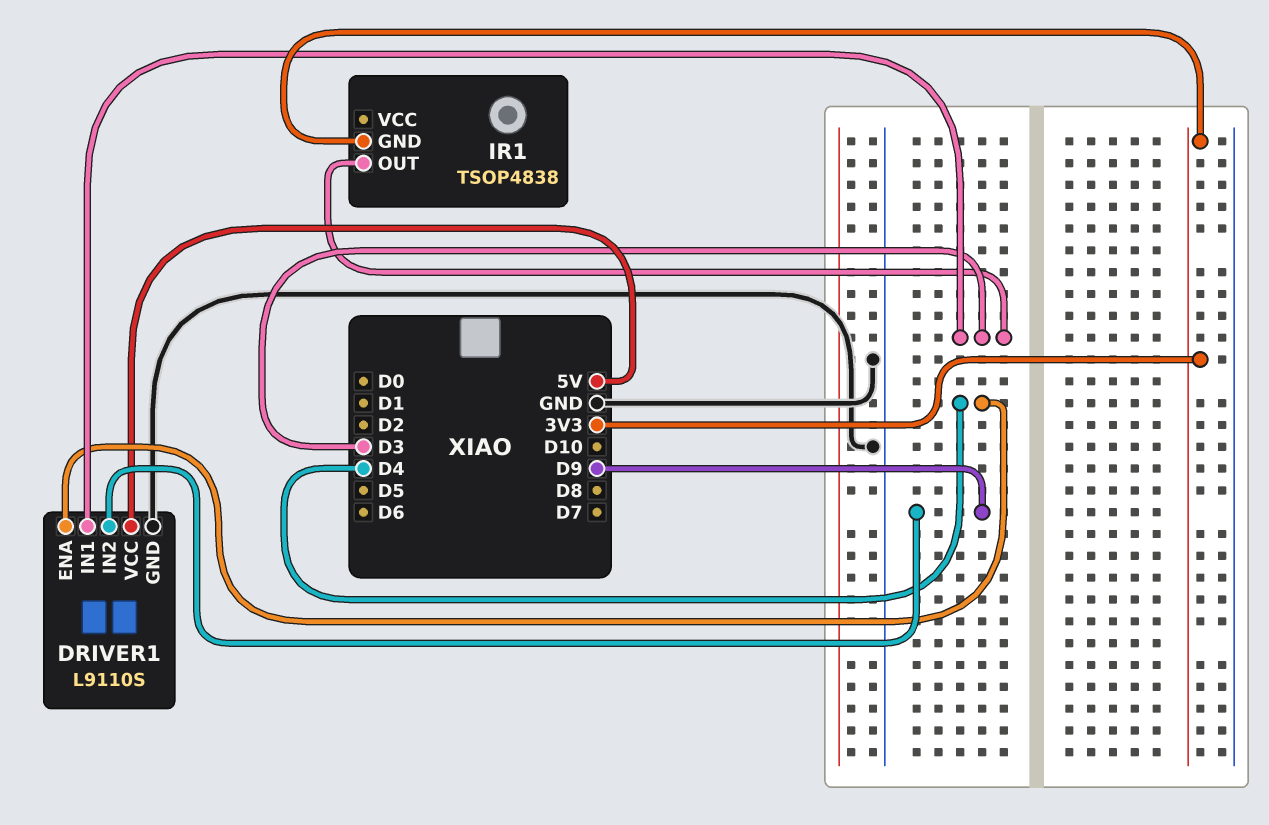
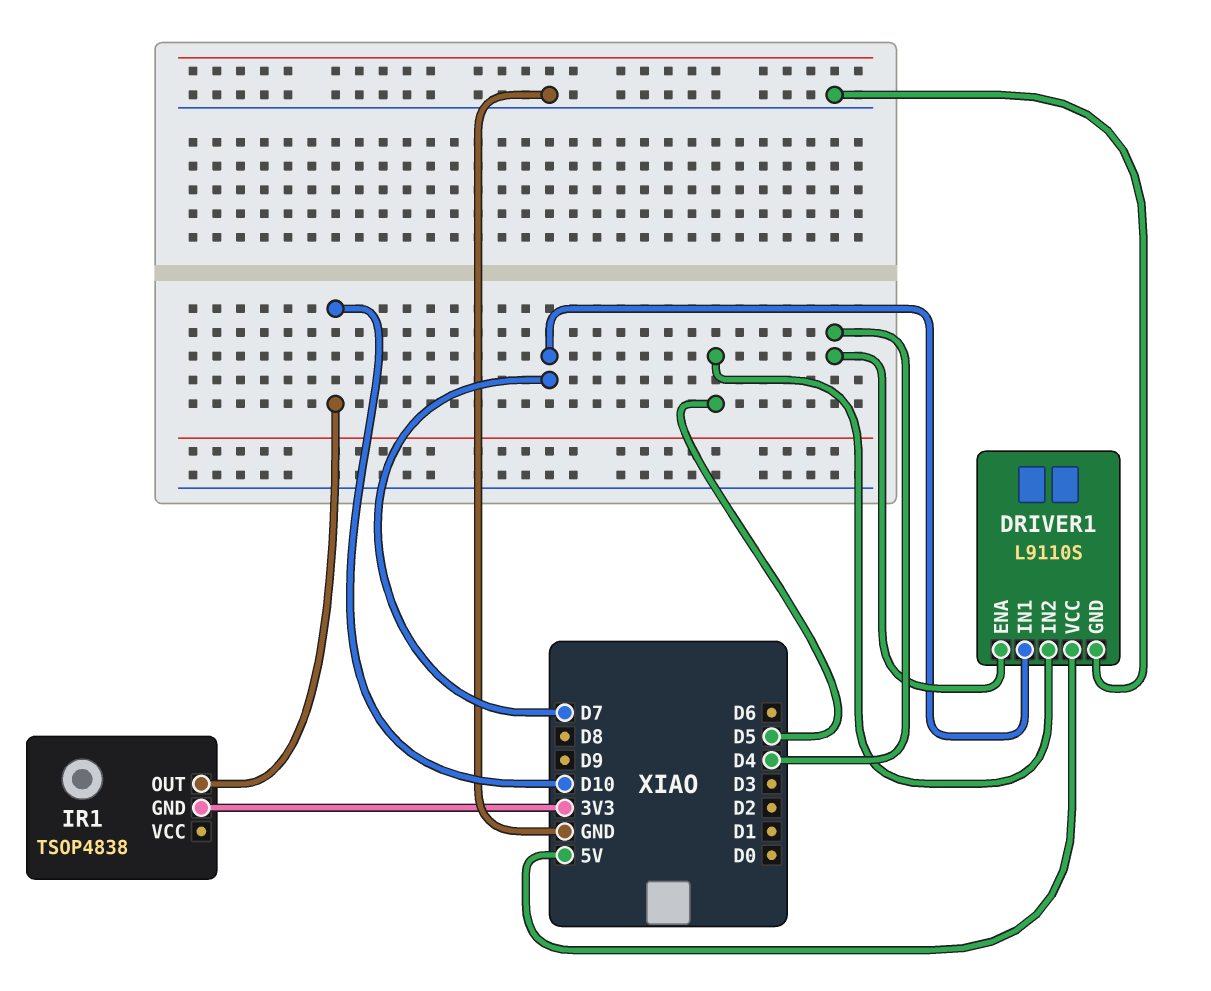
DRIVER1 pin IN1: D3 -> D7
DRIVER1 pin IN2: D9 -> D5
IR1 pin OUT: D3 -> D10

